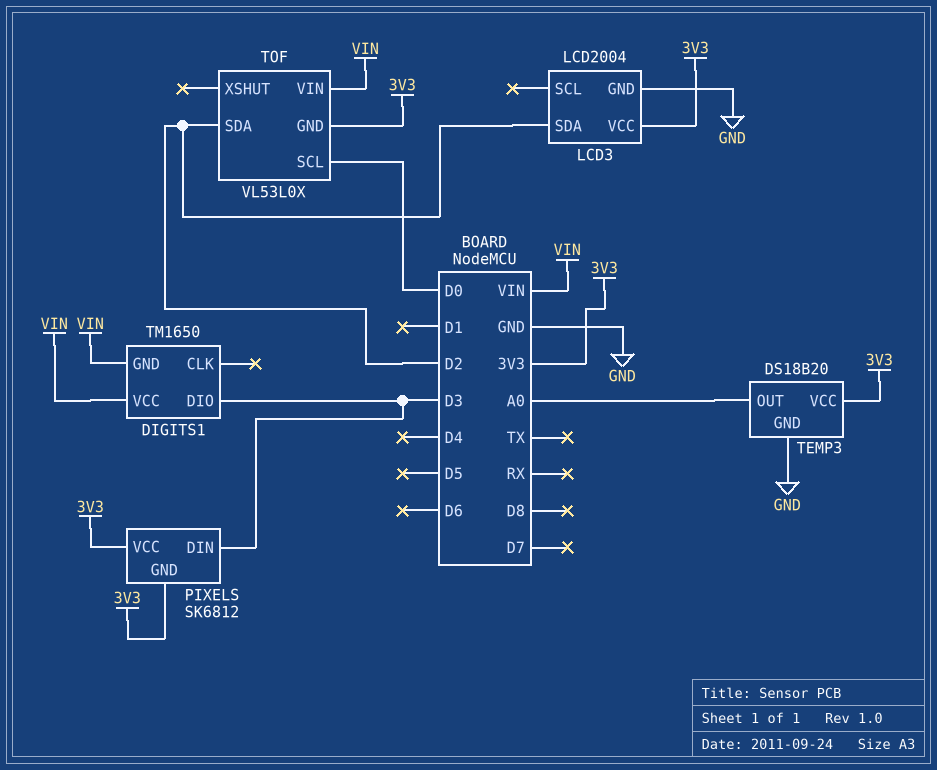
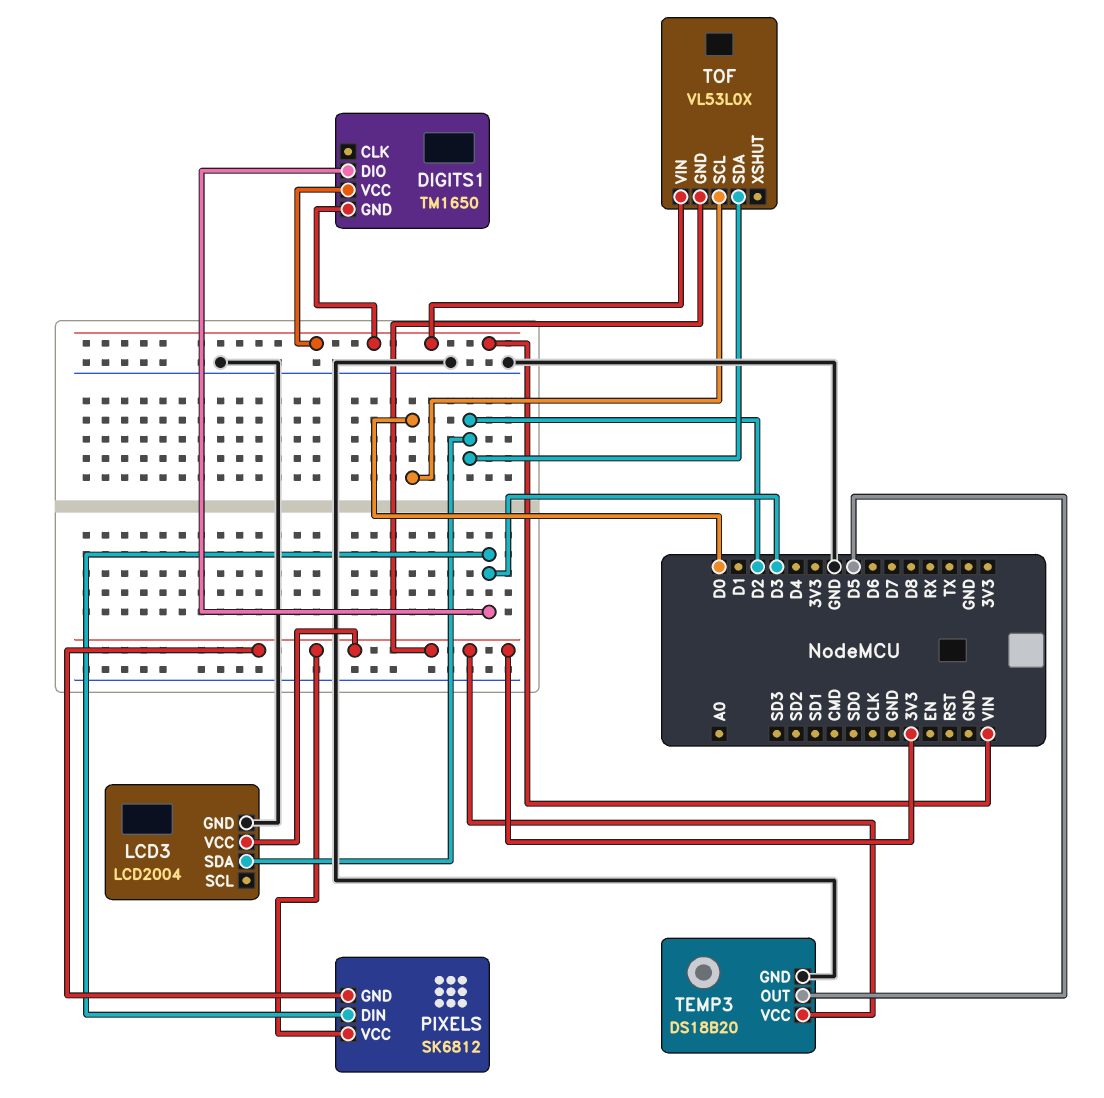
TEMP3 pin OUT: A0 -> D5

